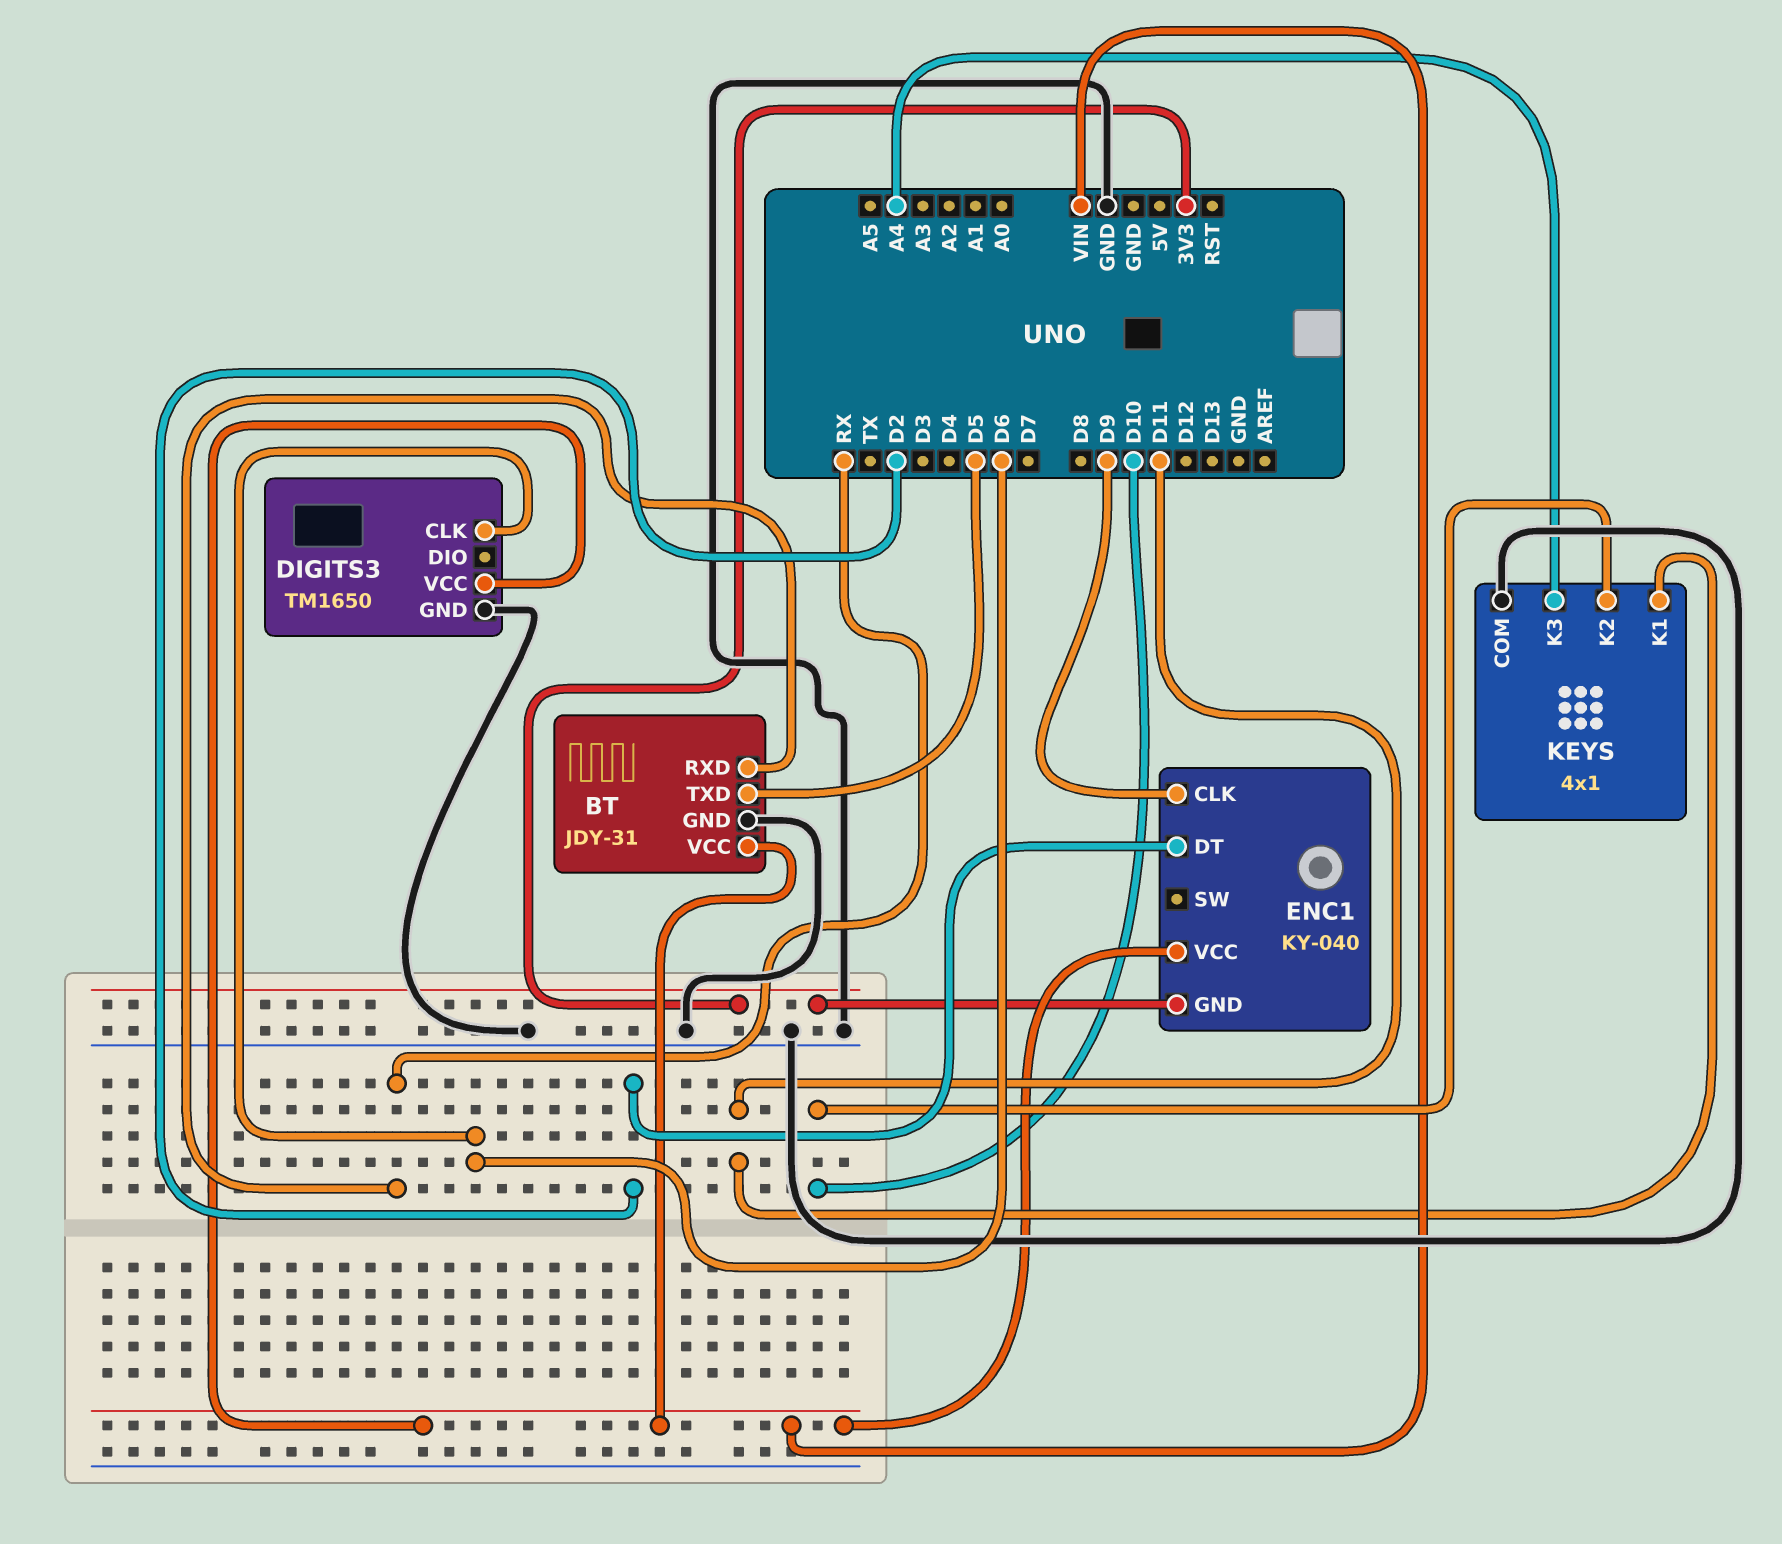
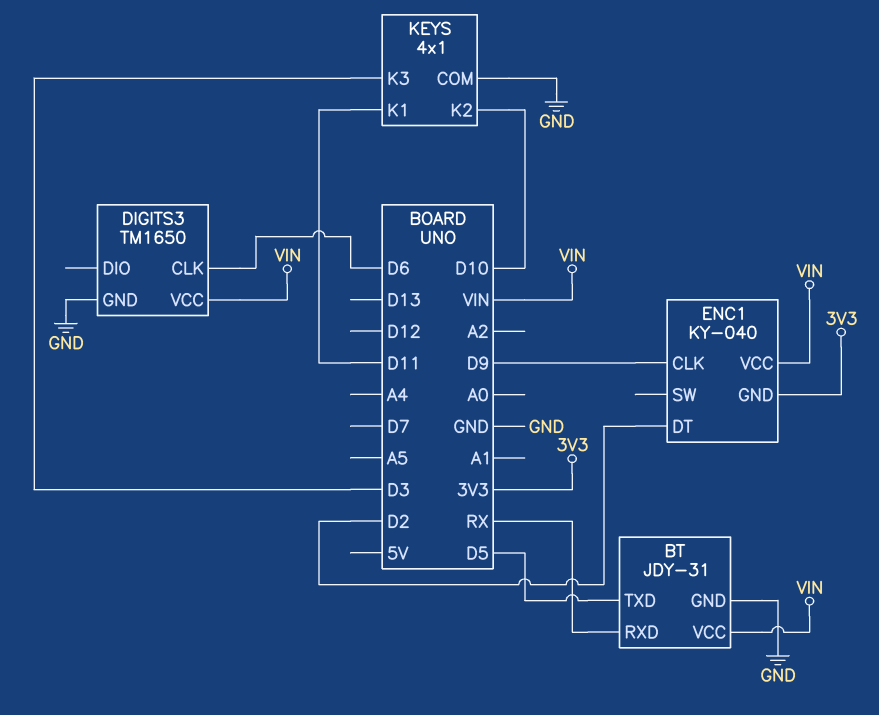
KEYS pin K3: A4 -> D3

